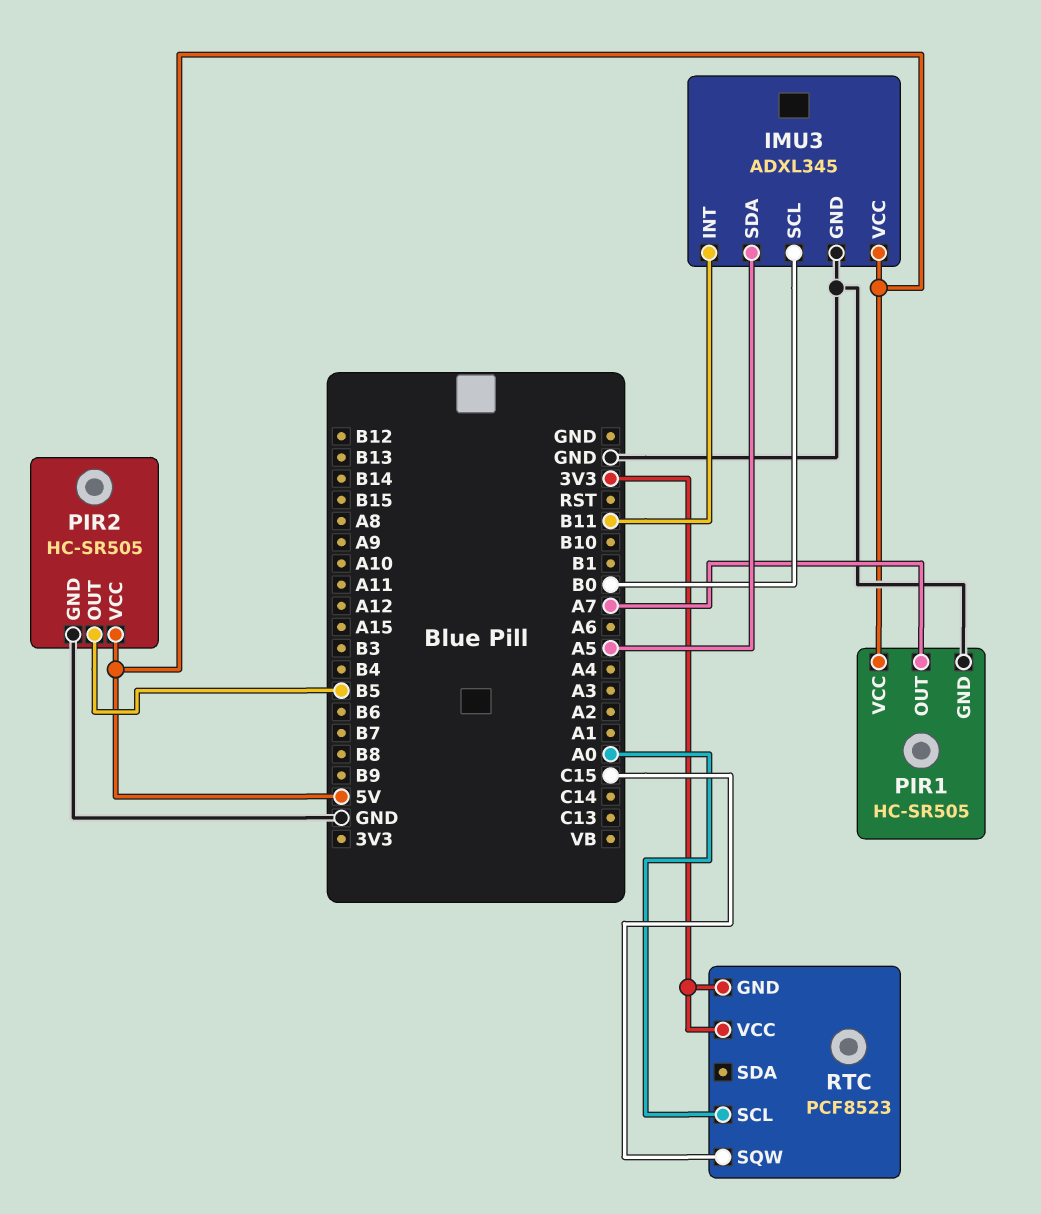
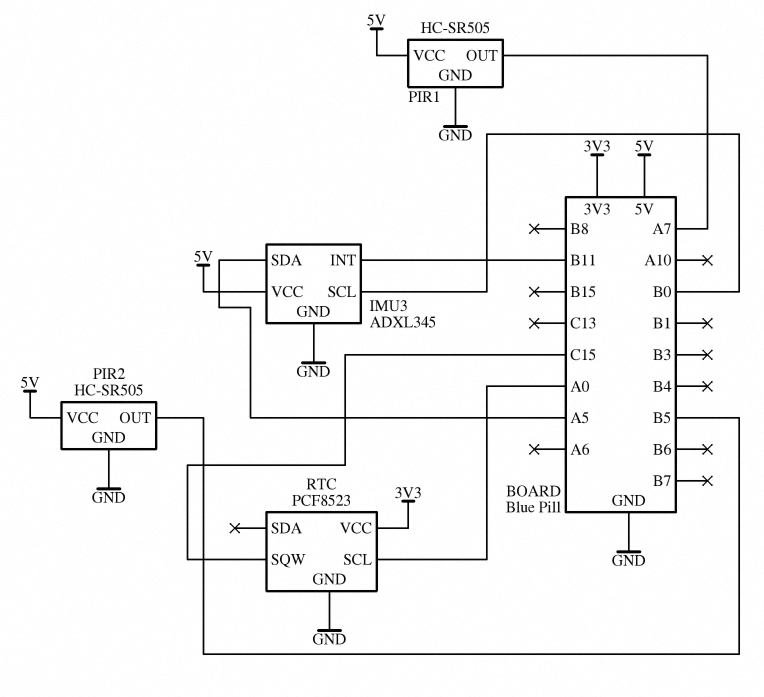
RTC pin GND: 3V3 -> GND

